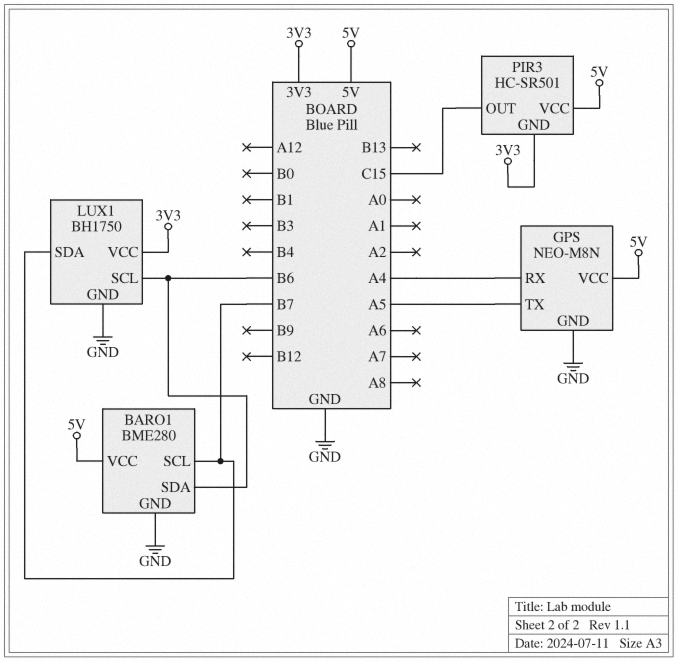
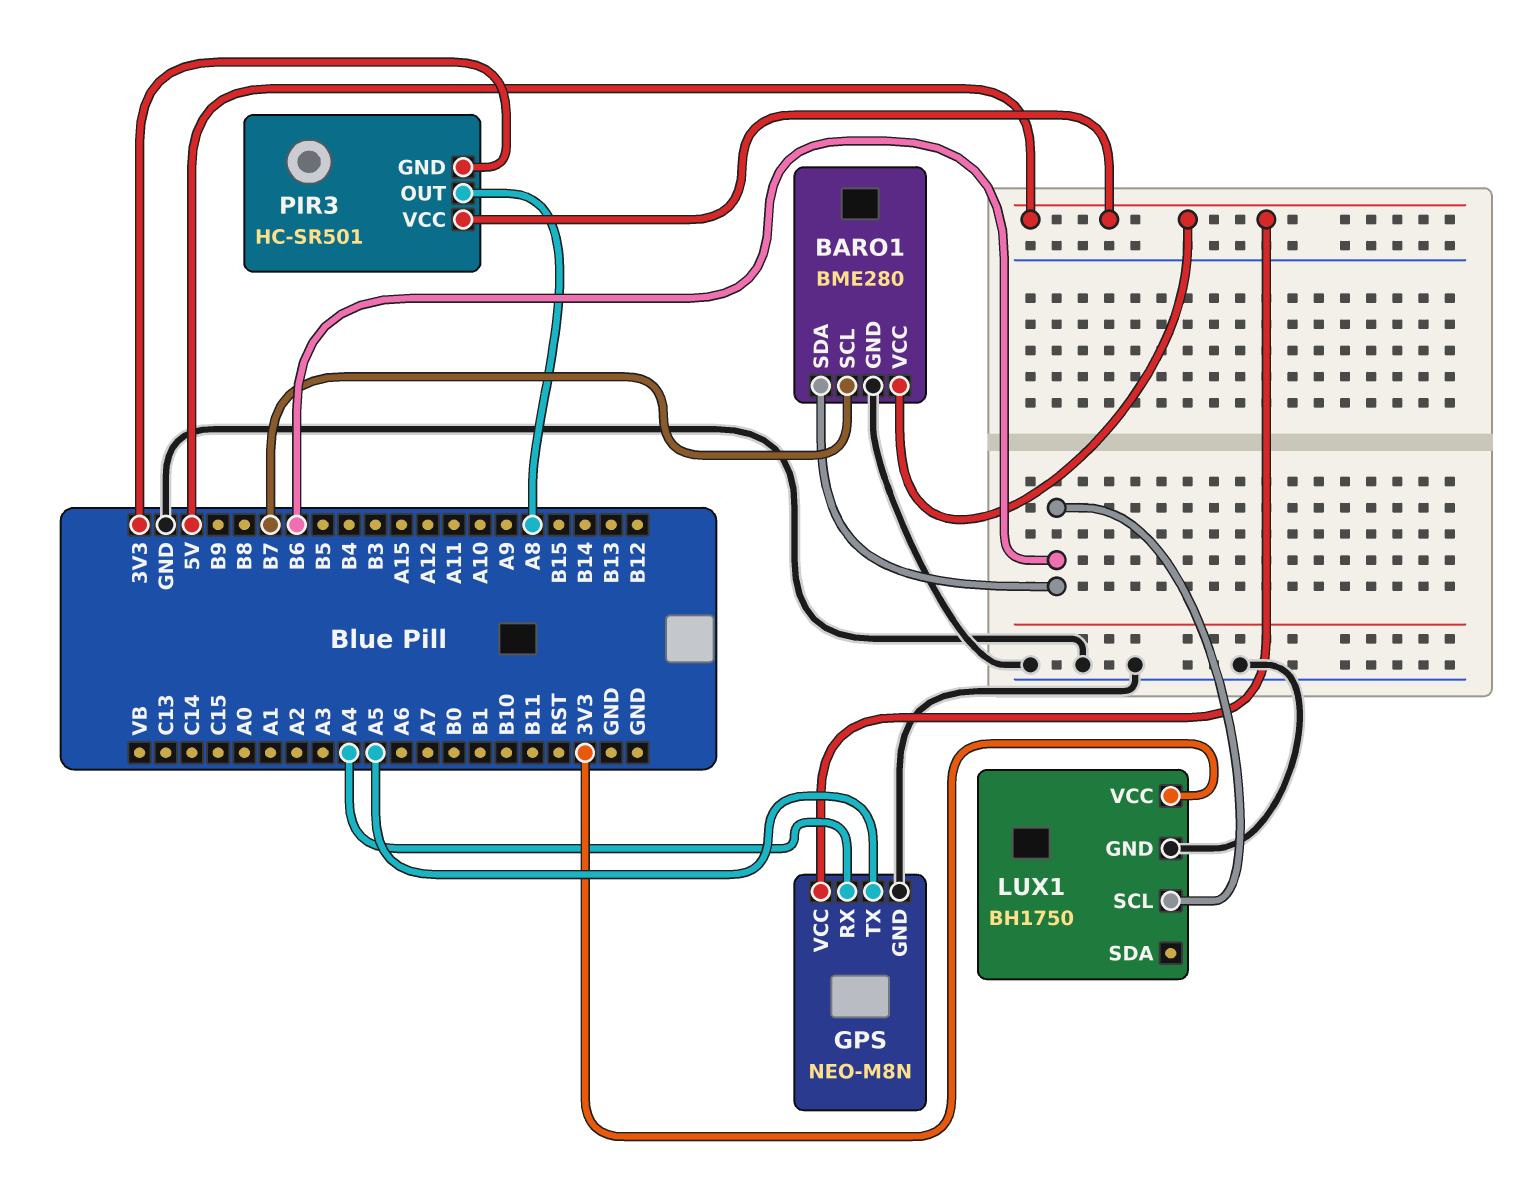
LUX1 pin SDA: B7 -> none
PIR3 pin OUT: C15 -> A8

